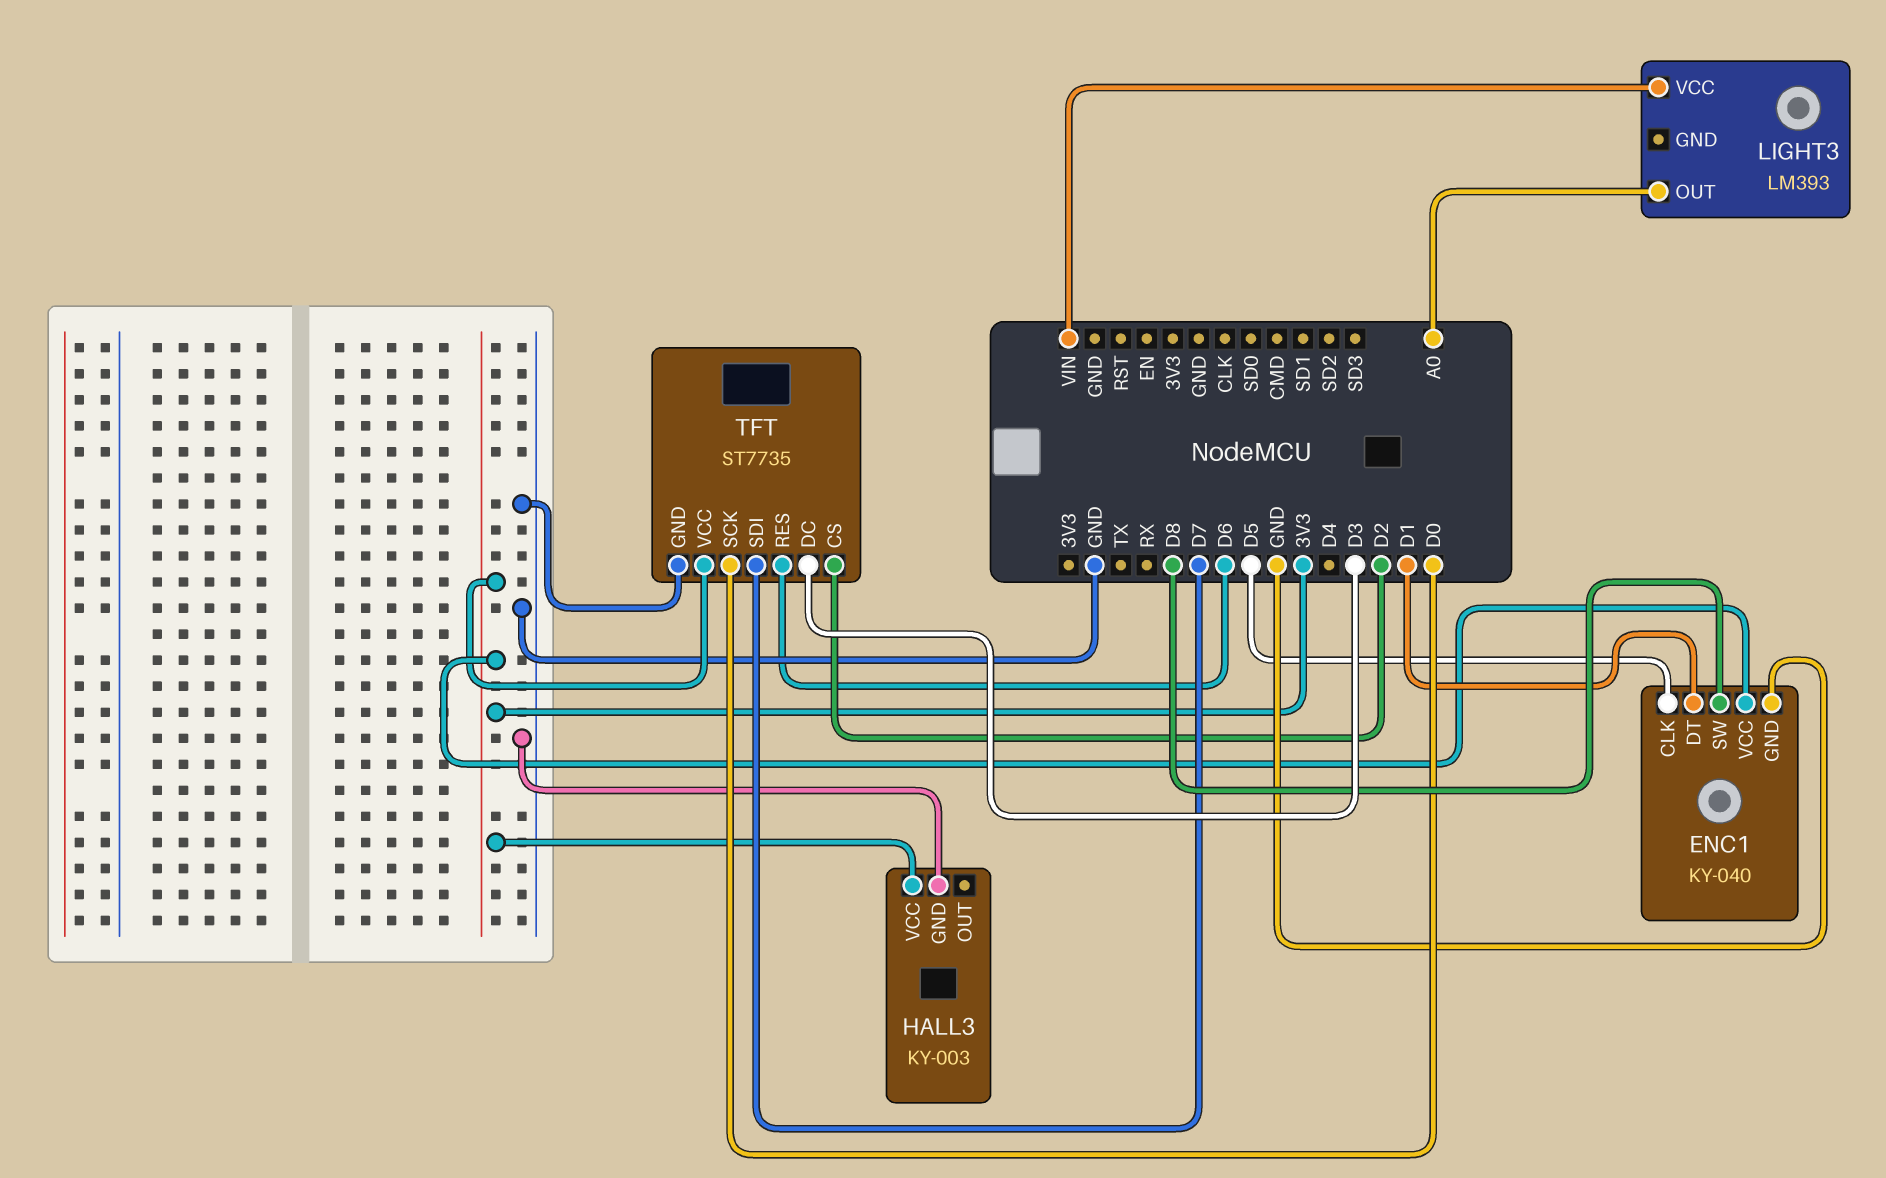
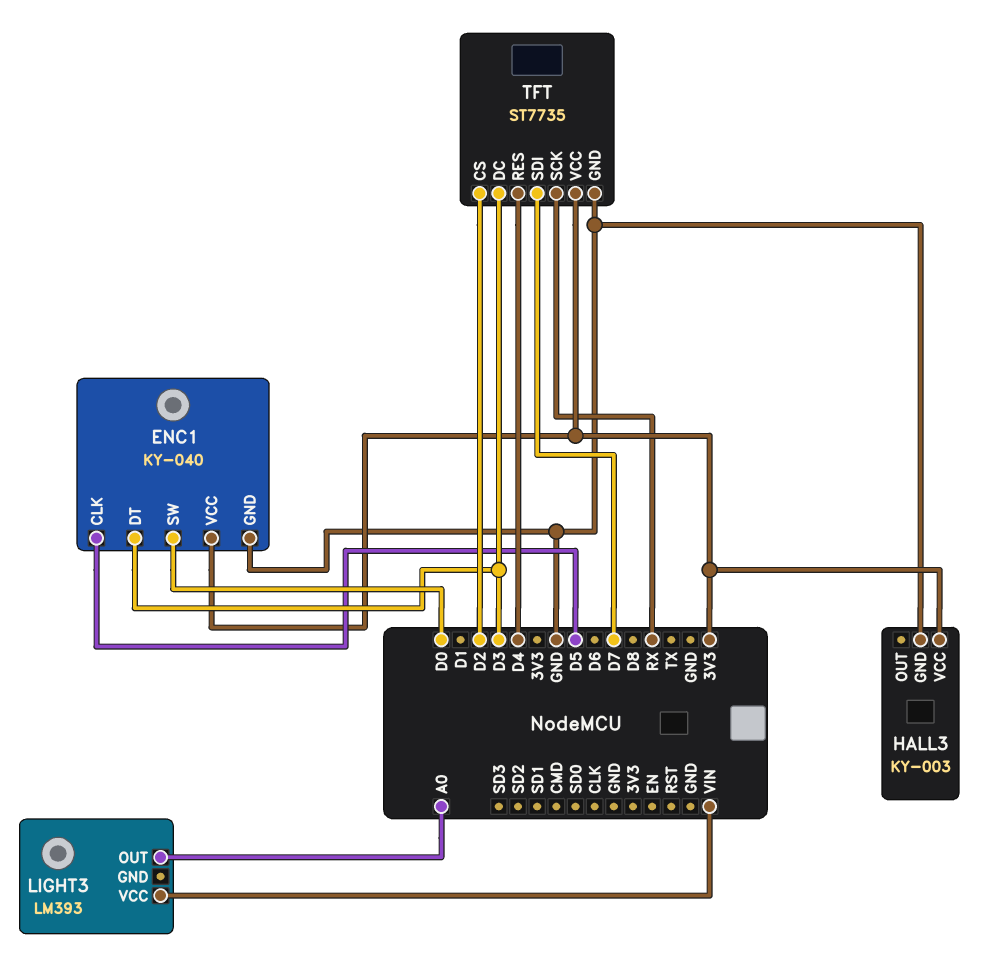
ENC1 pin DT: D1 -> D3
ENC1 pin SW: D8 -> D0
TFT pin RES: D6 -> D4
TFT pin SCK: D0 -> RX

